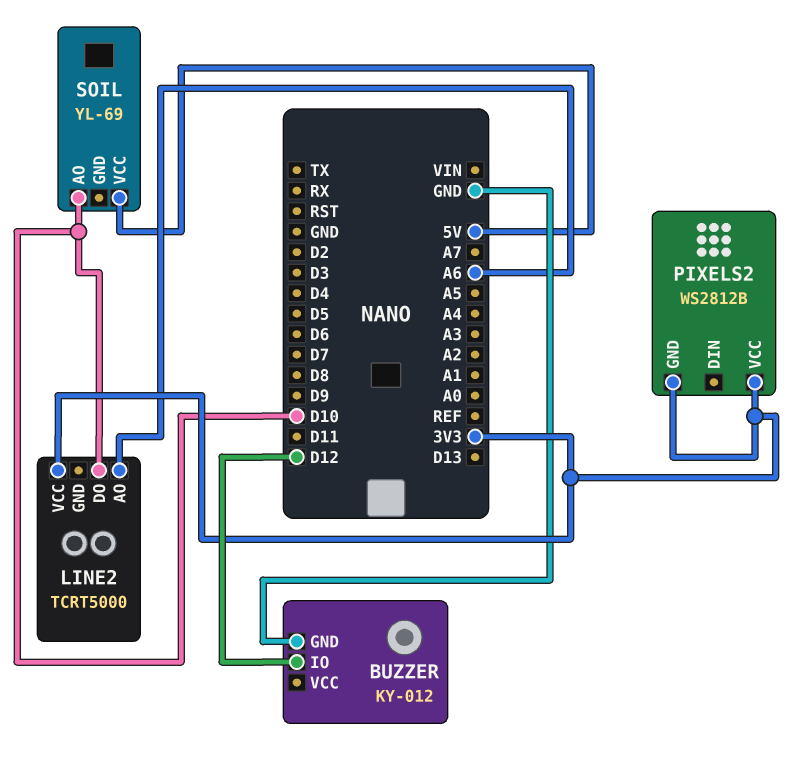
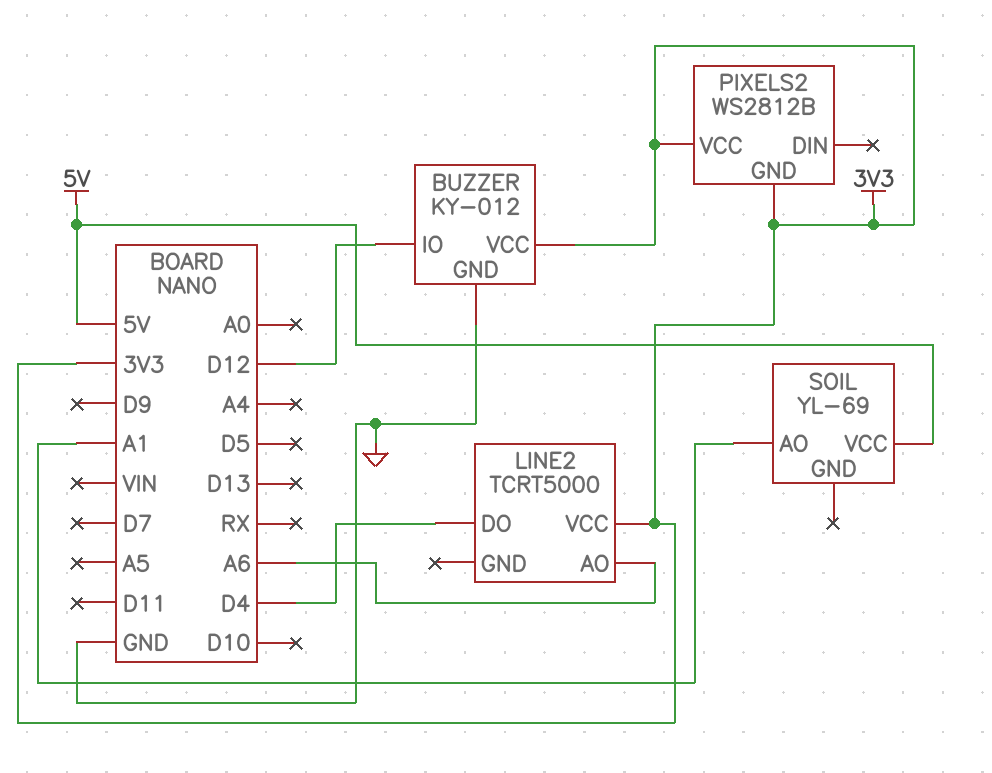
BUZZER pin VCC: none -> 3V3
LINE2 pin DO: D10 -> D4
SOIL pin AO: D10 -> A1

